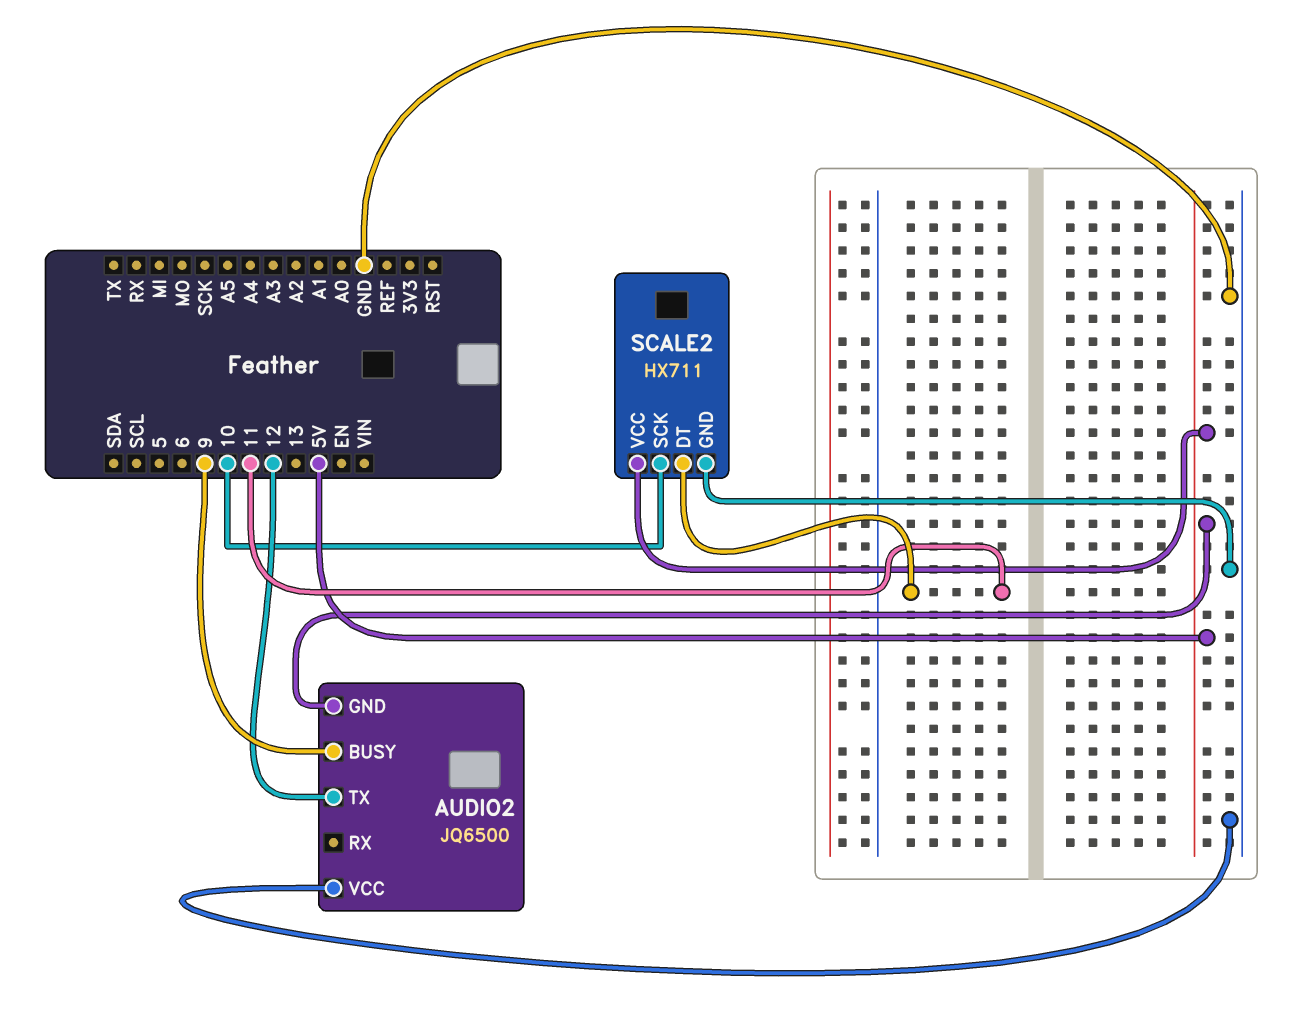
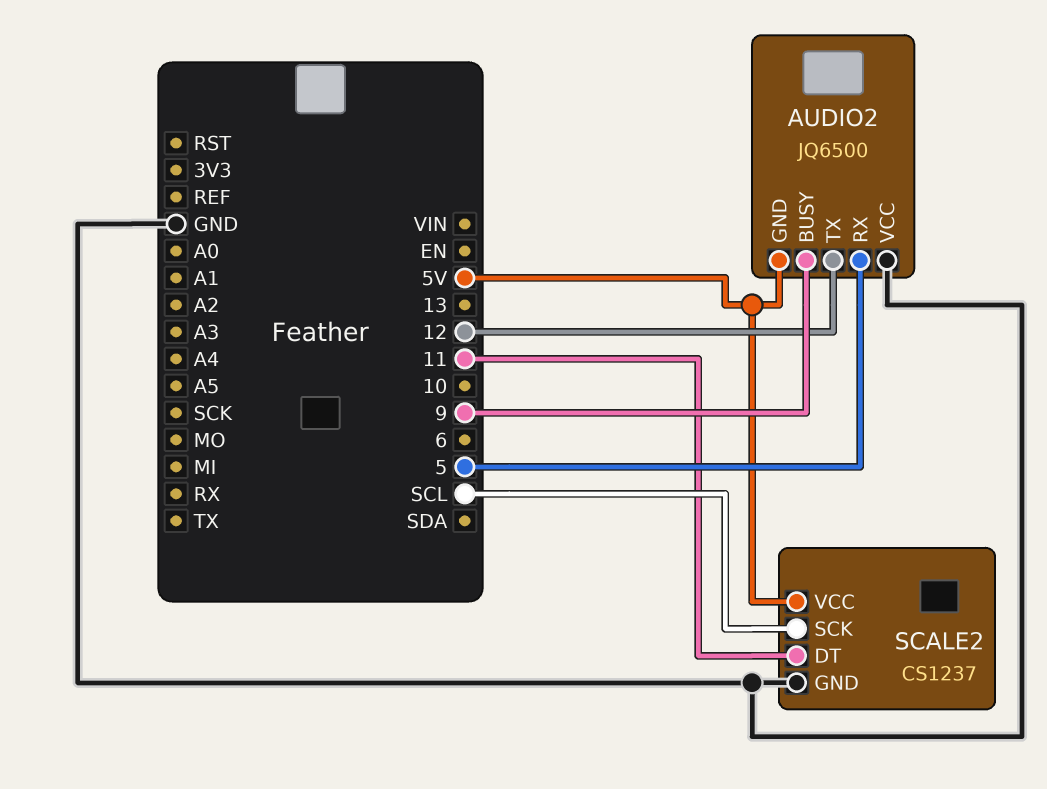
AUDIO2 pin RX: none -> 5
SCALE2: HX711 -> CS1237
SCALE2 pin SCK: 10 -> SCL

